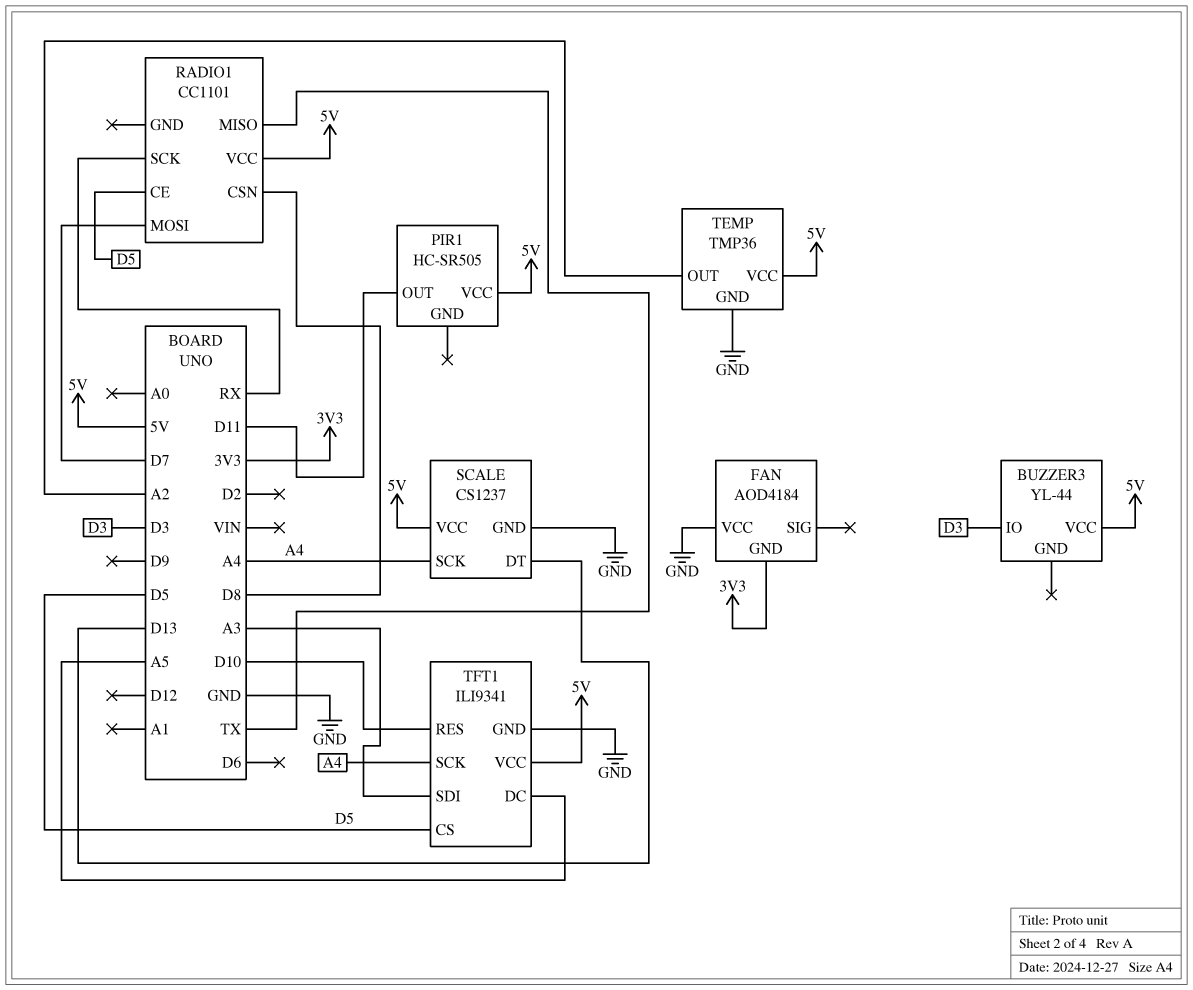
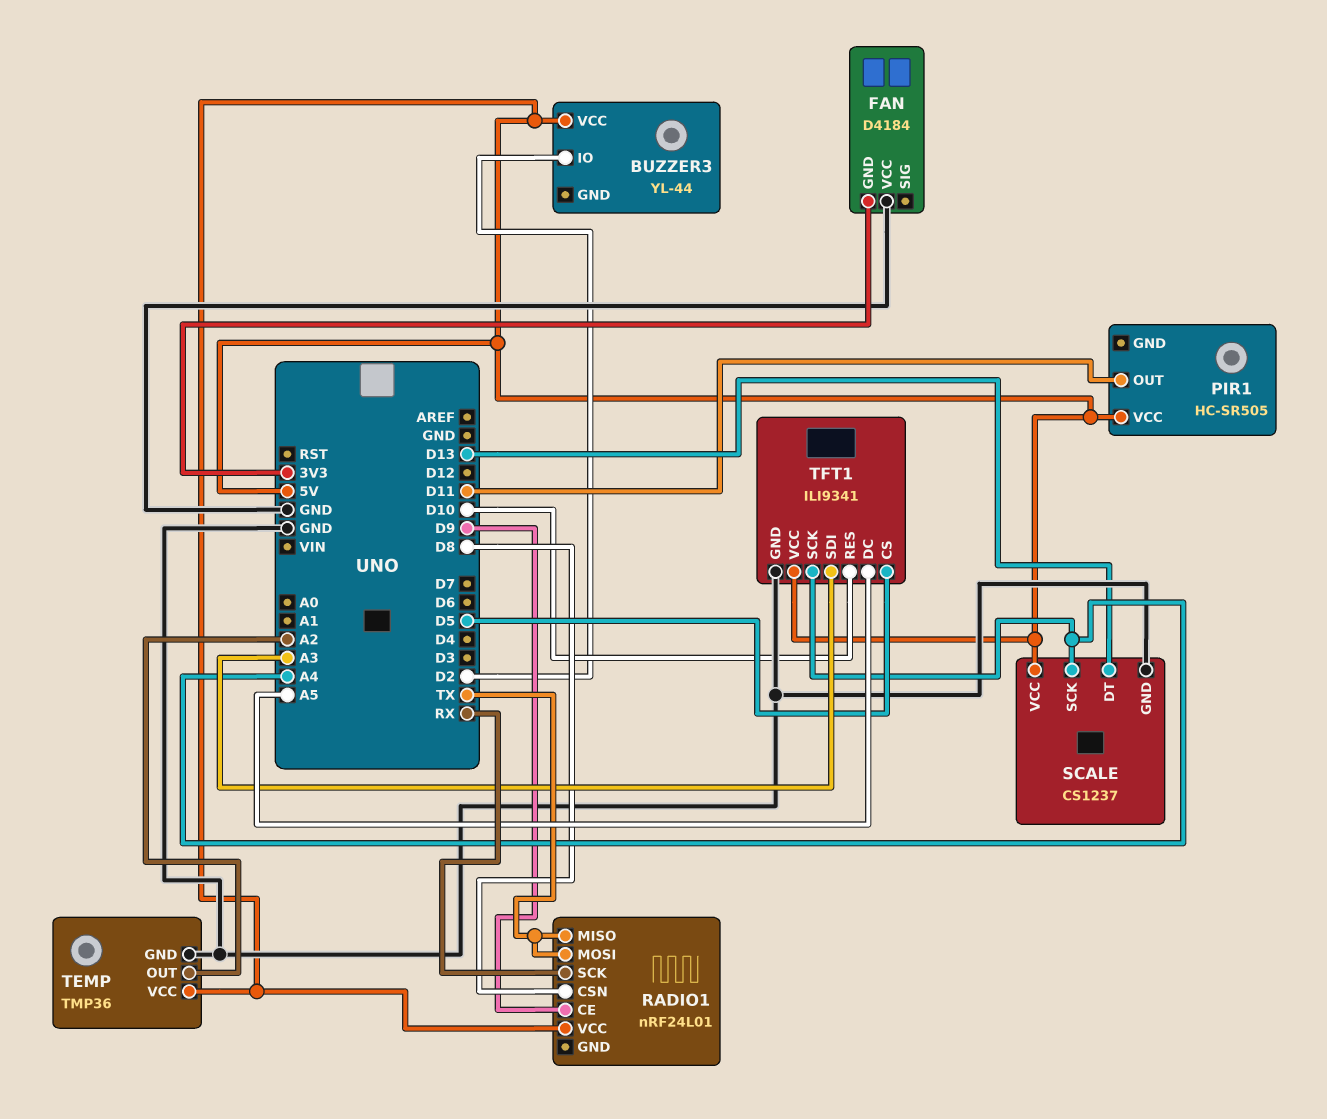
BUZZER3 pin IO: D3 -> D2
FAN: AOD4184 -> D4184
RADIO1: CC1101 -> nRF24L01
RADIO1 pin CE: D5 -> D9
RADIO1 pin MOSI: D7 -> TX

